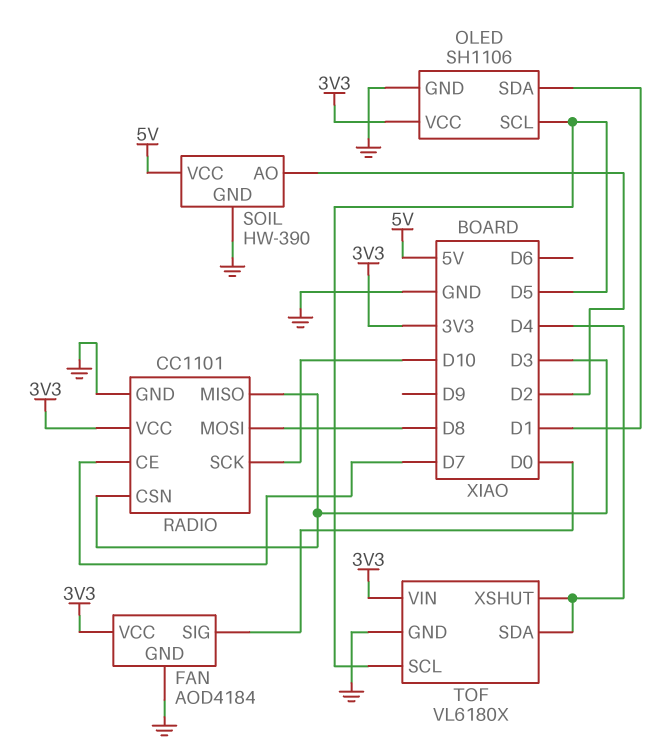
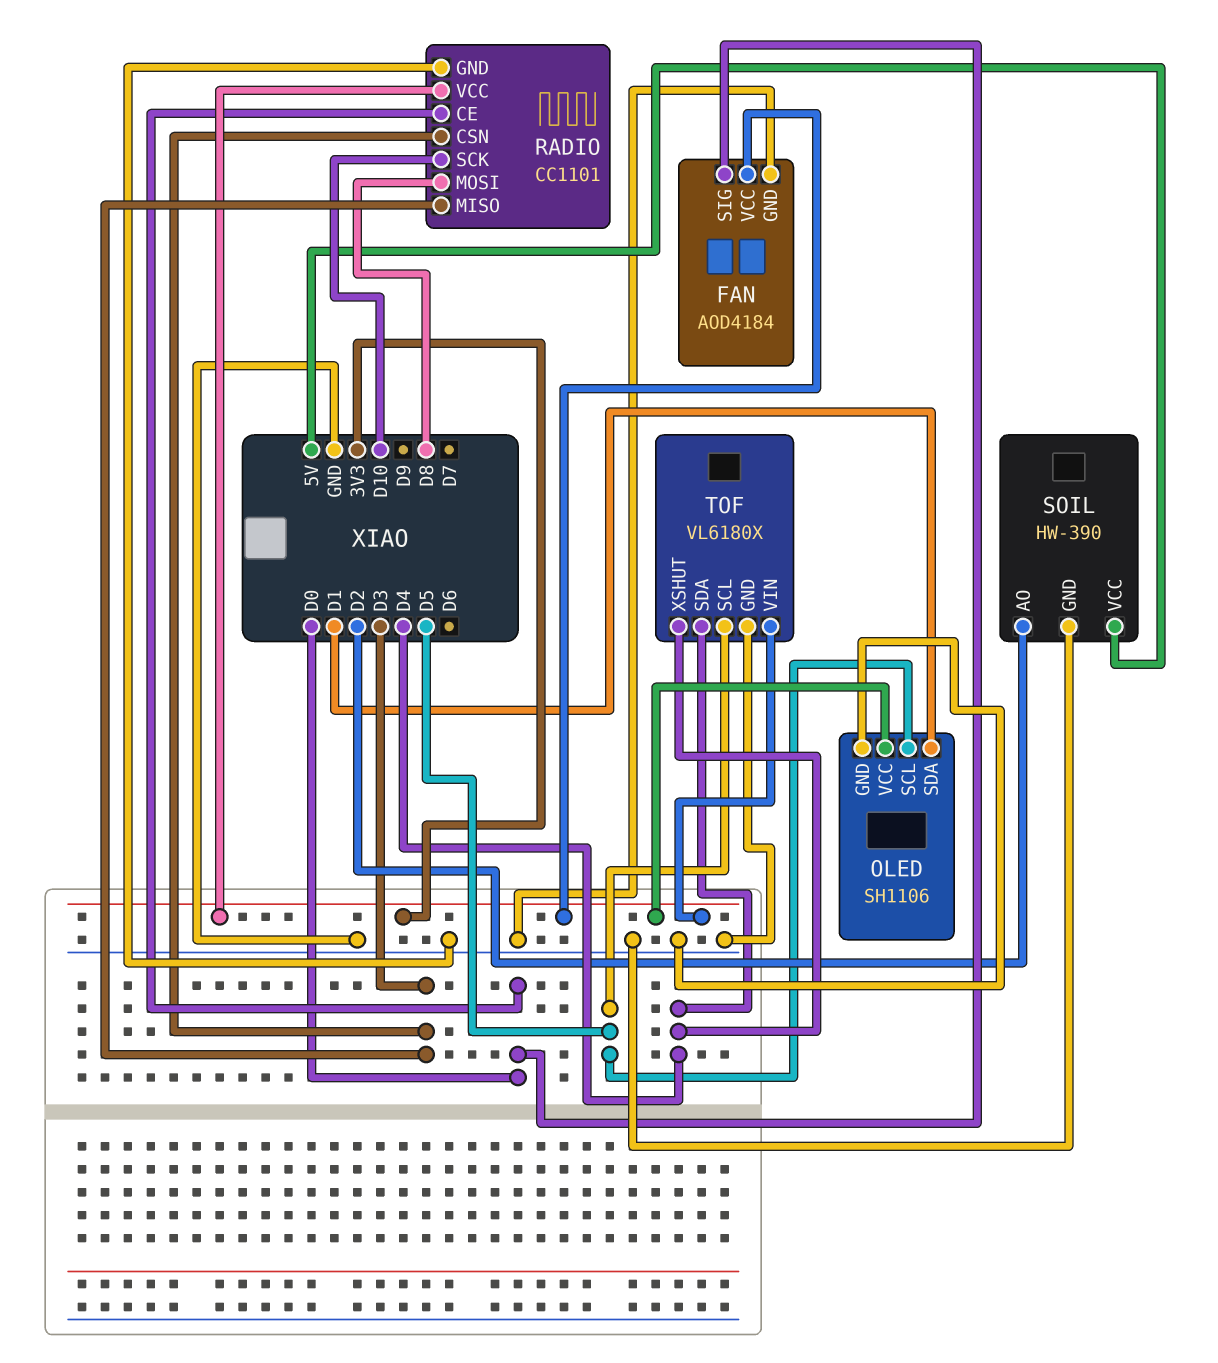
RADIO pin CE: D7 -> D0

